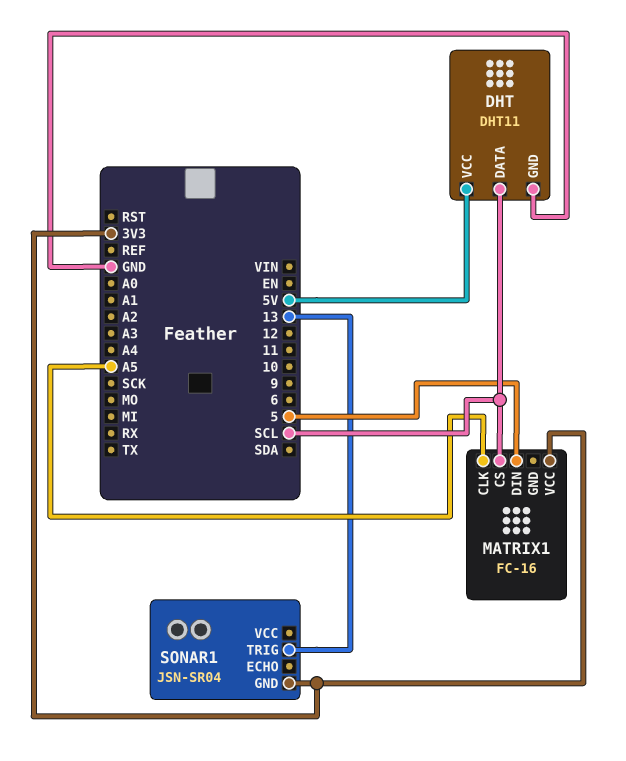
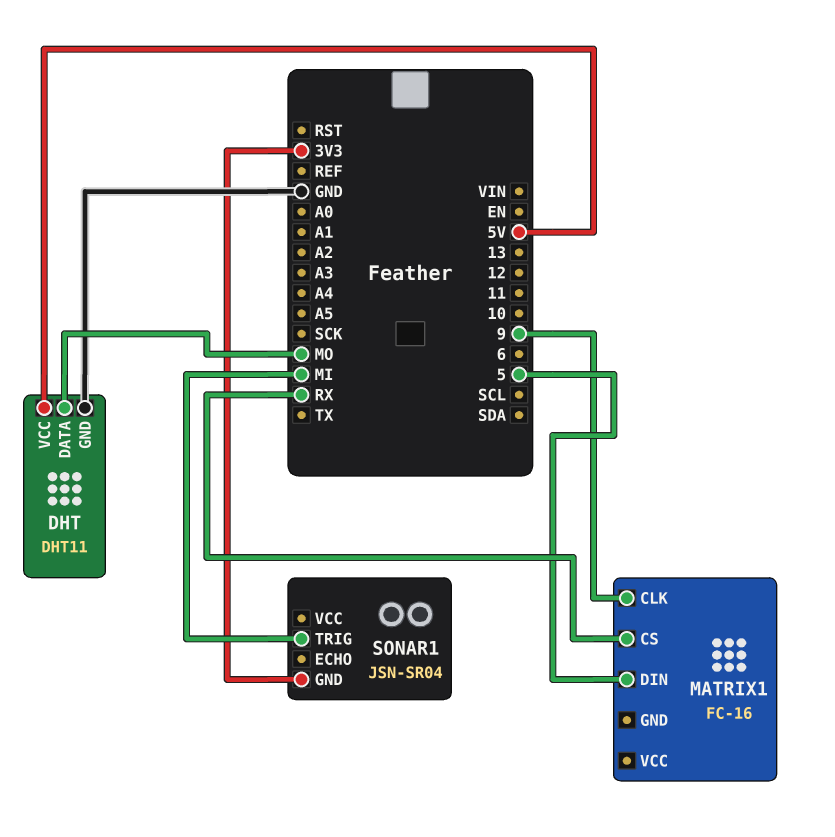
DHT pin DATA: SCL -> MO
MATRIX1 pin CLK: A5 -> 9
MATRIX1 pin CS: SCL -> RX
MATRIX1 pin VCC: 3V3 -> none
SONAR1 pin TRIG: 13 -> MI

